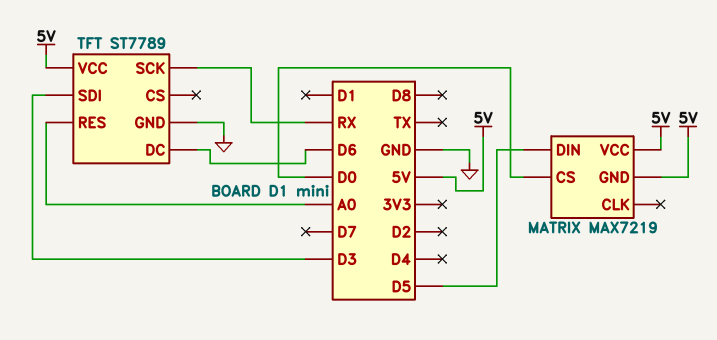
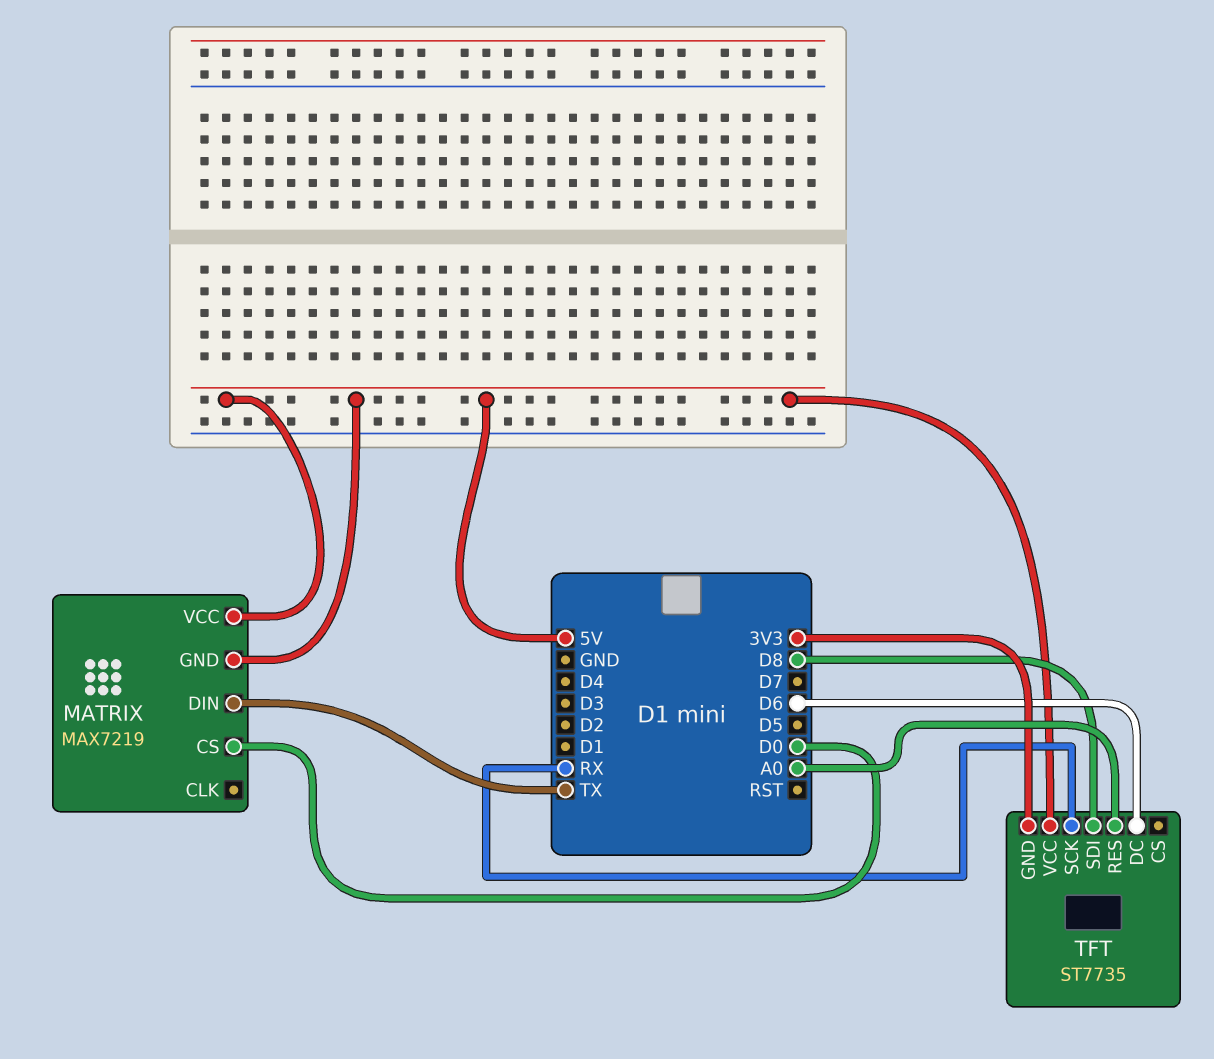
MATRIX pin DIN: D5 -> TX
TFT: ST7789 -> ST7735
TFT pin GND: GND -> 3V3
TFT pin SDI: D3 -> D8

